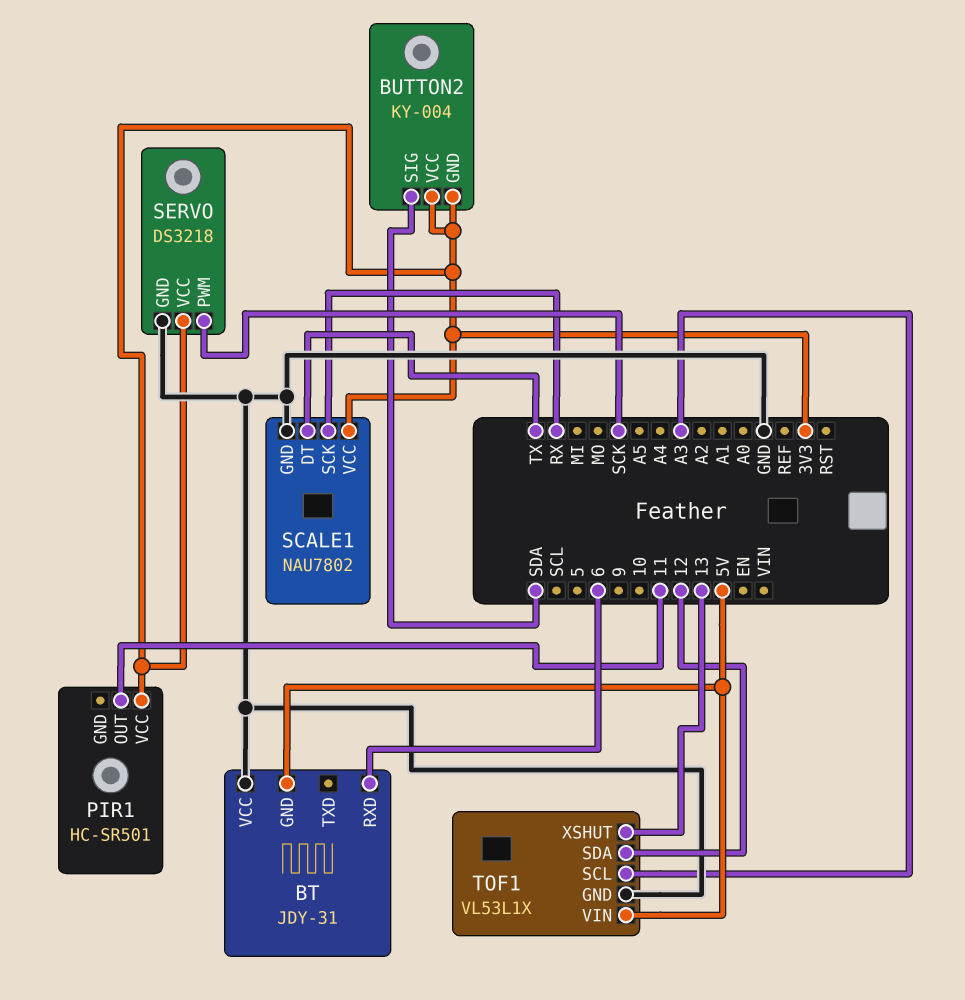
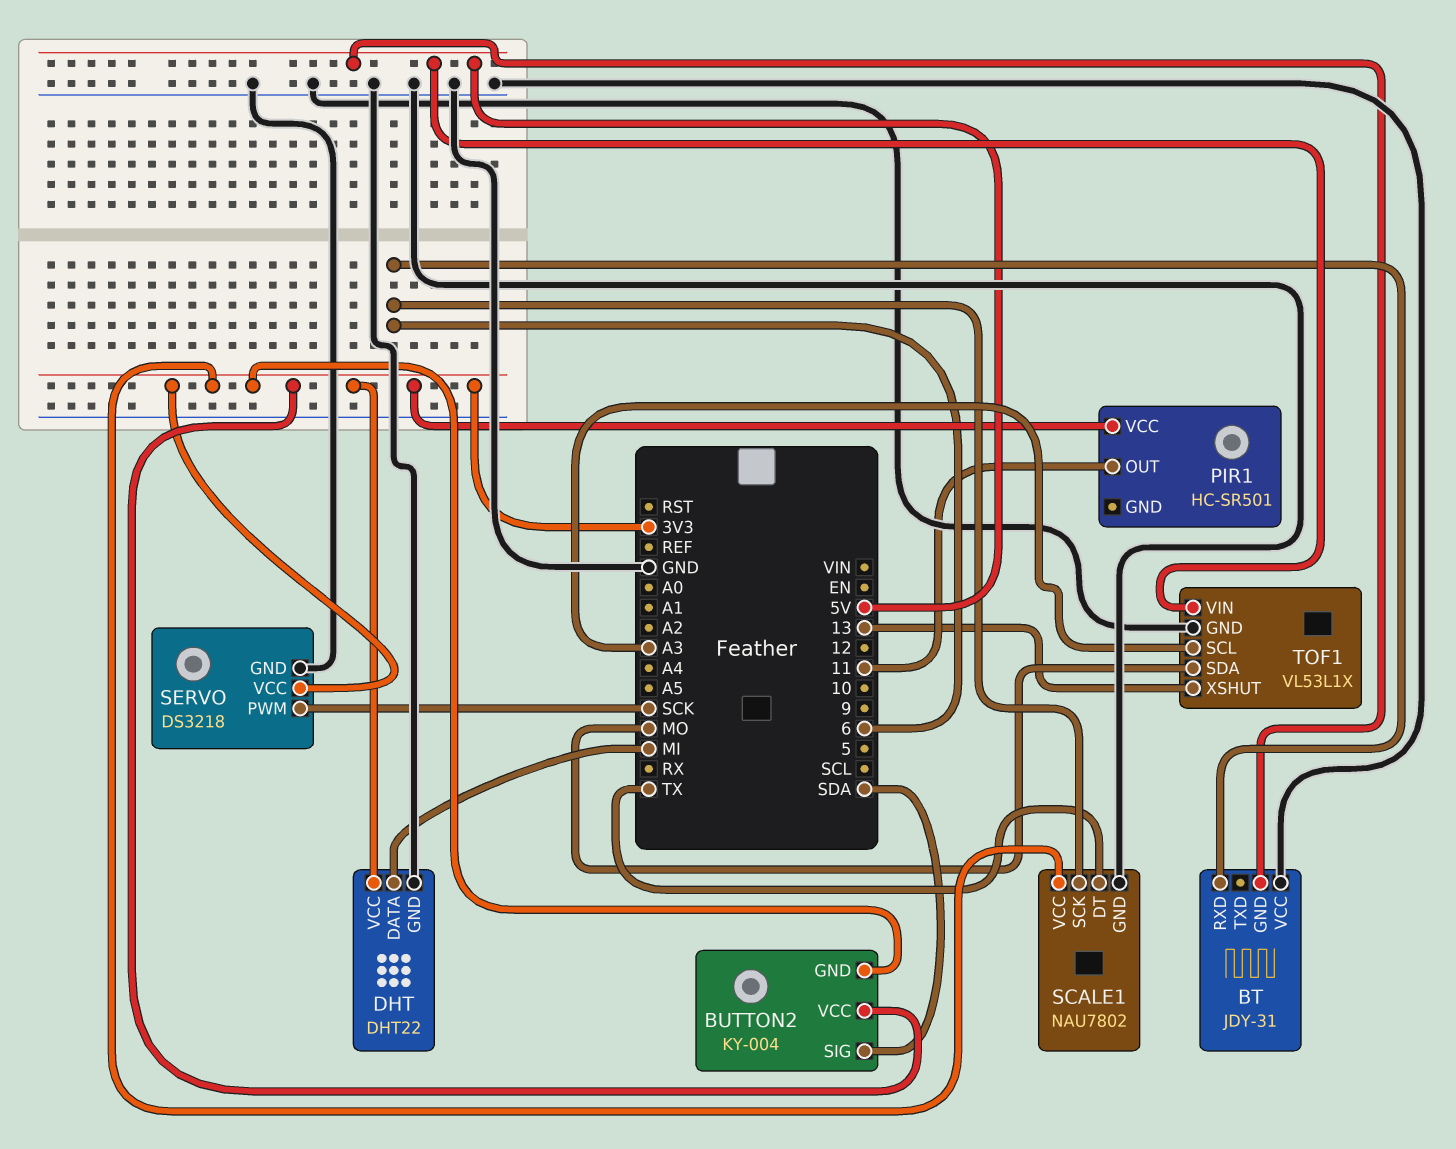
DHT: none -> DHT22
DHT pin DATA: none -> MI
DHT pin GND: none -> GND
DHT pin VCC: none -> 3V3
SCALE1 pin SCK: RX -> 6
TOF1 pin SDA: 12 -> MO

